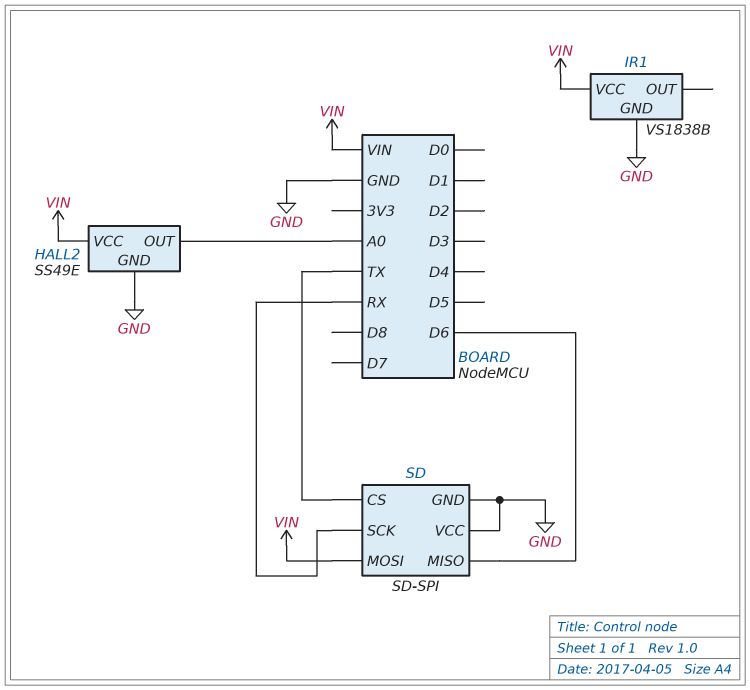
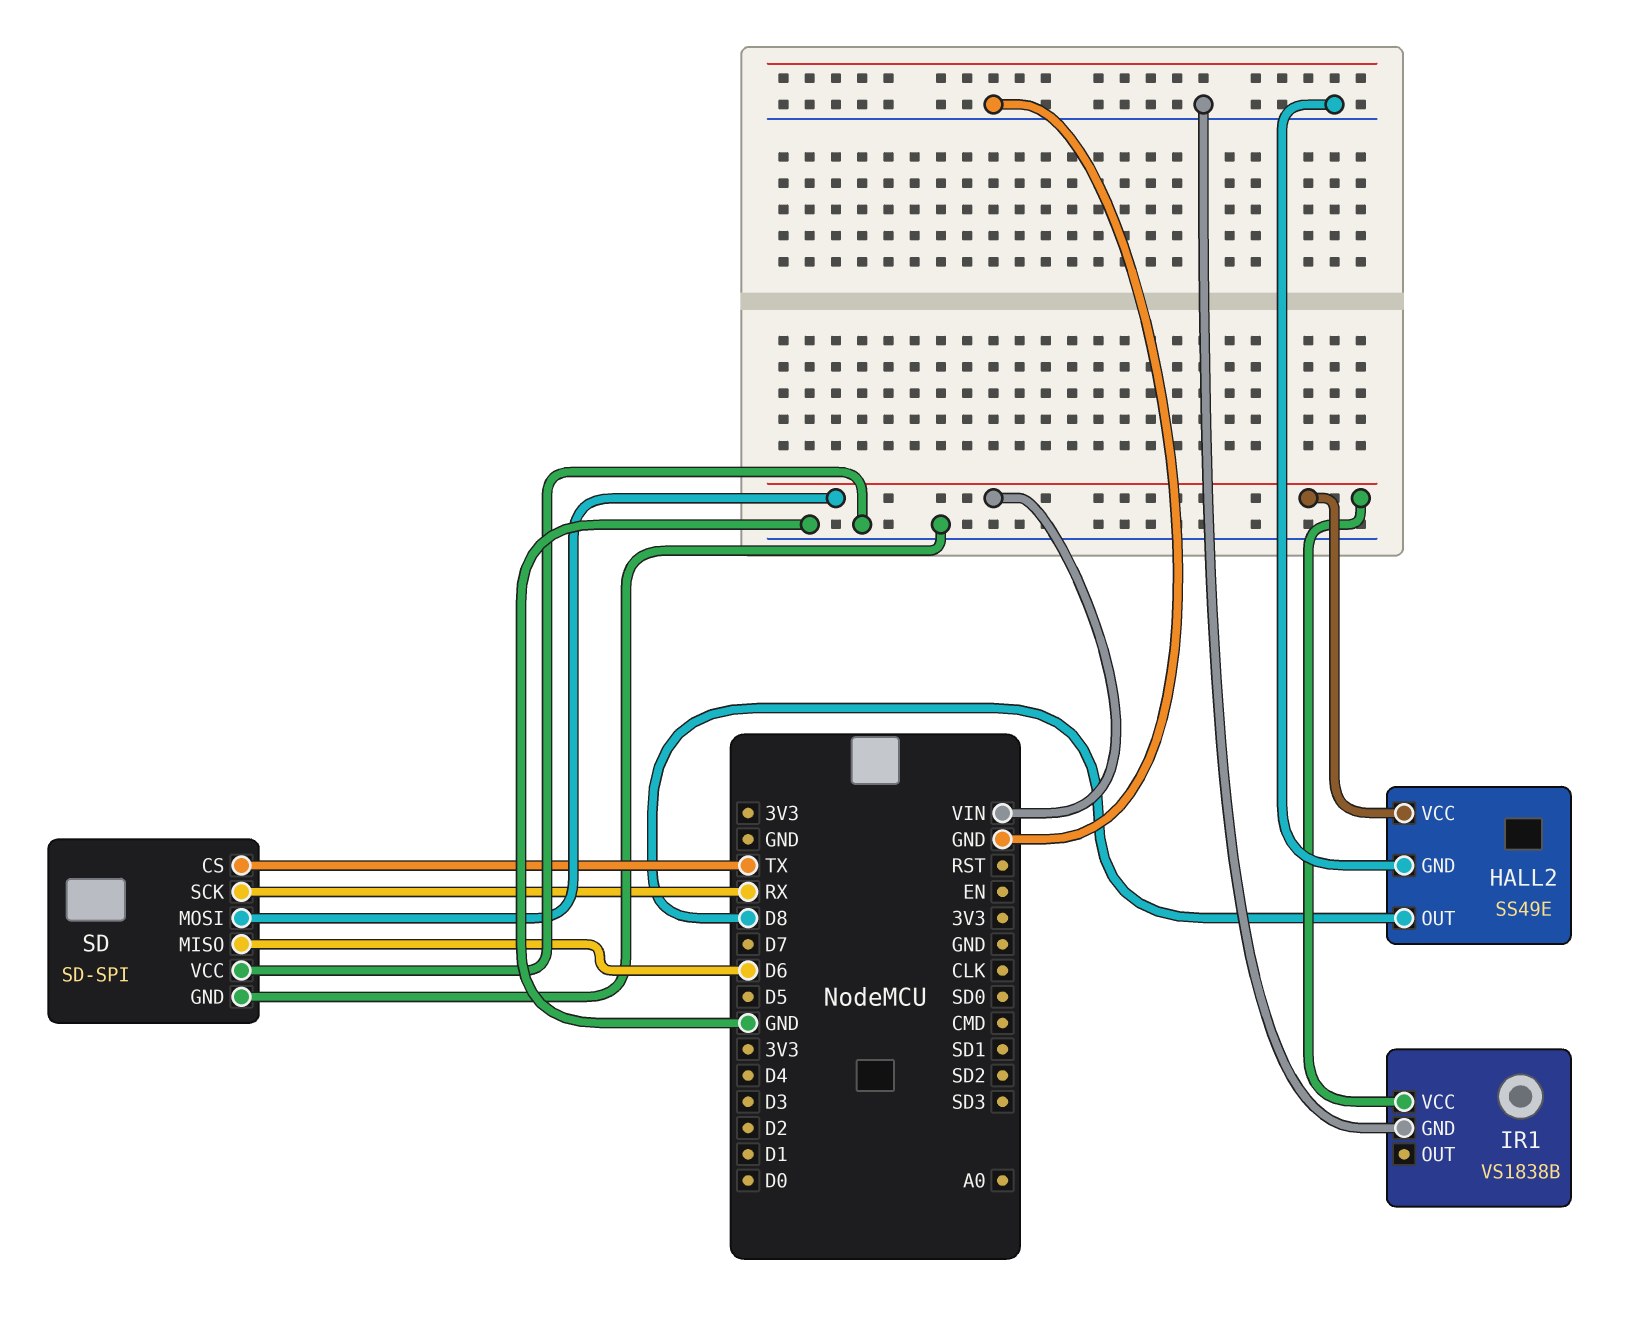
HALL2 pin OUT: A0 -> D8

